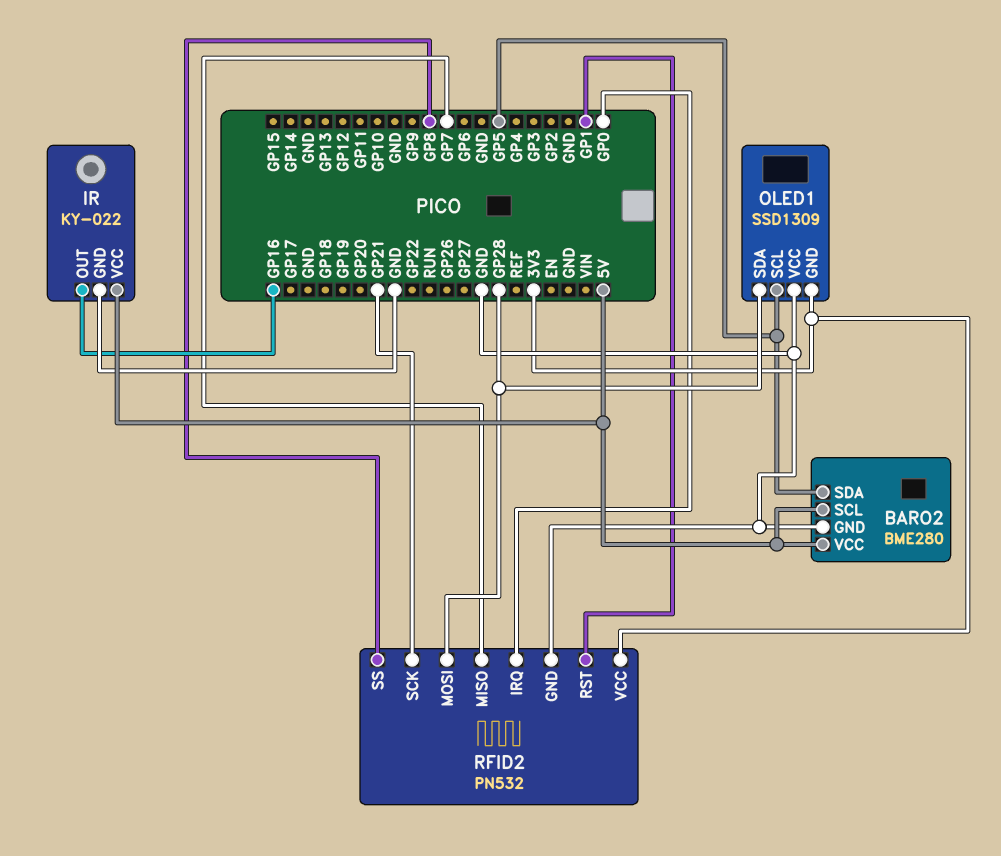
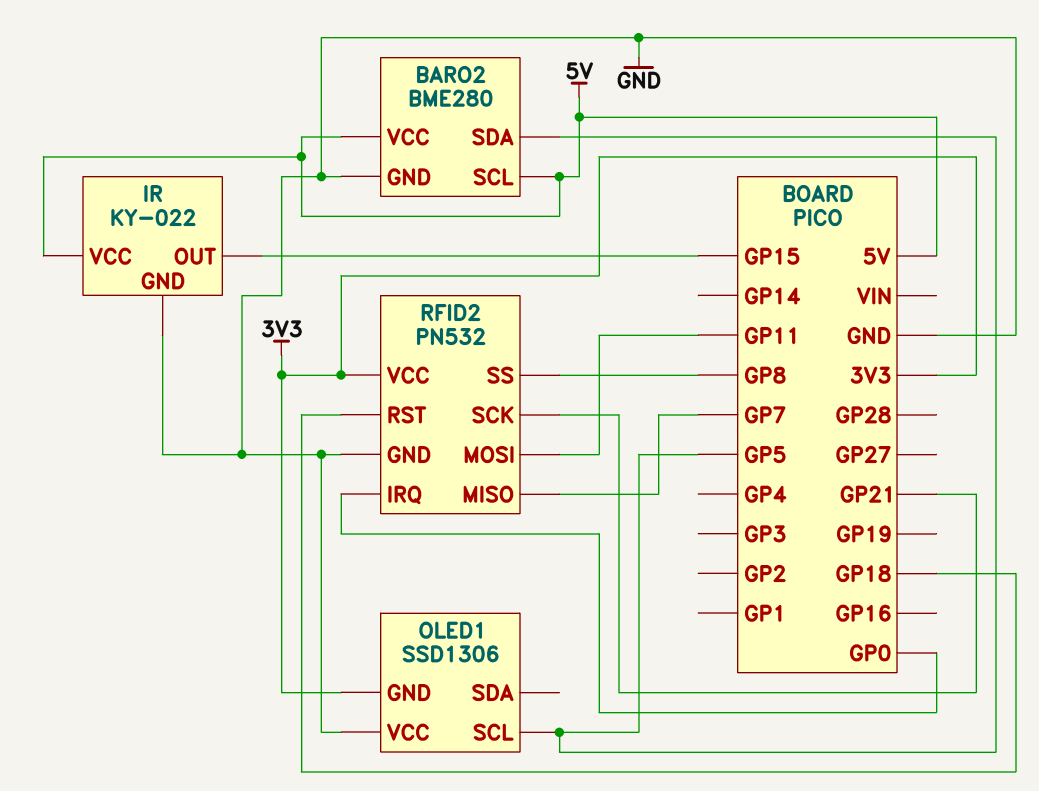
IR pin OUT: GP16 -> GP15
OLED1: SSD1309 -> SSD1306
OLED1 pin SDA: GP28 -> none
RFID2 pin MOSI: GP28 -> GP11
RFID2 pin RST: GP1 -> GP18

